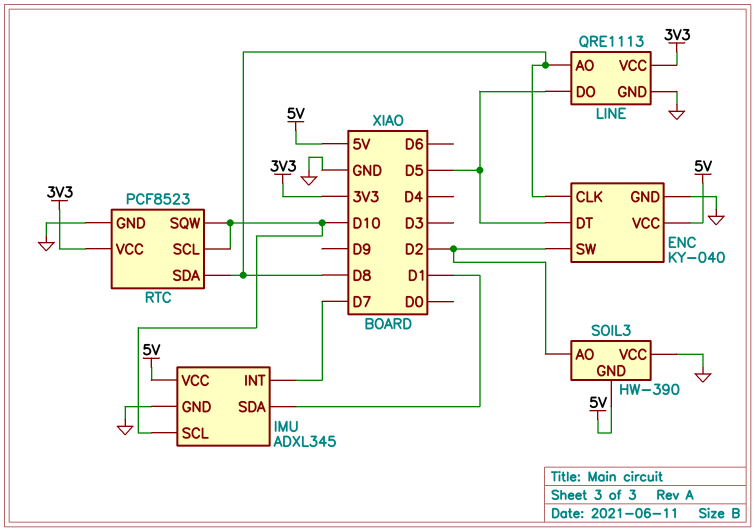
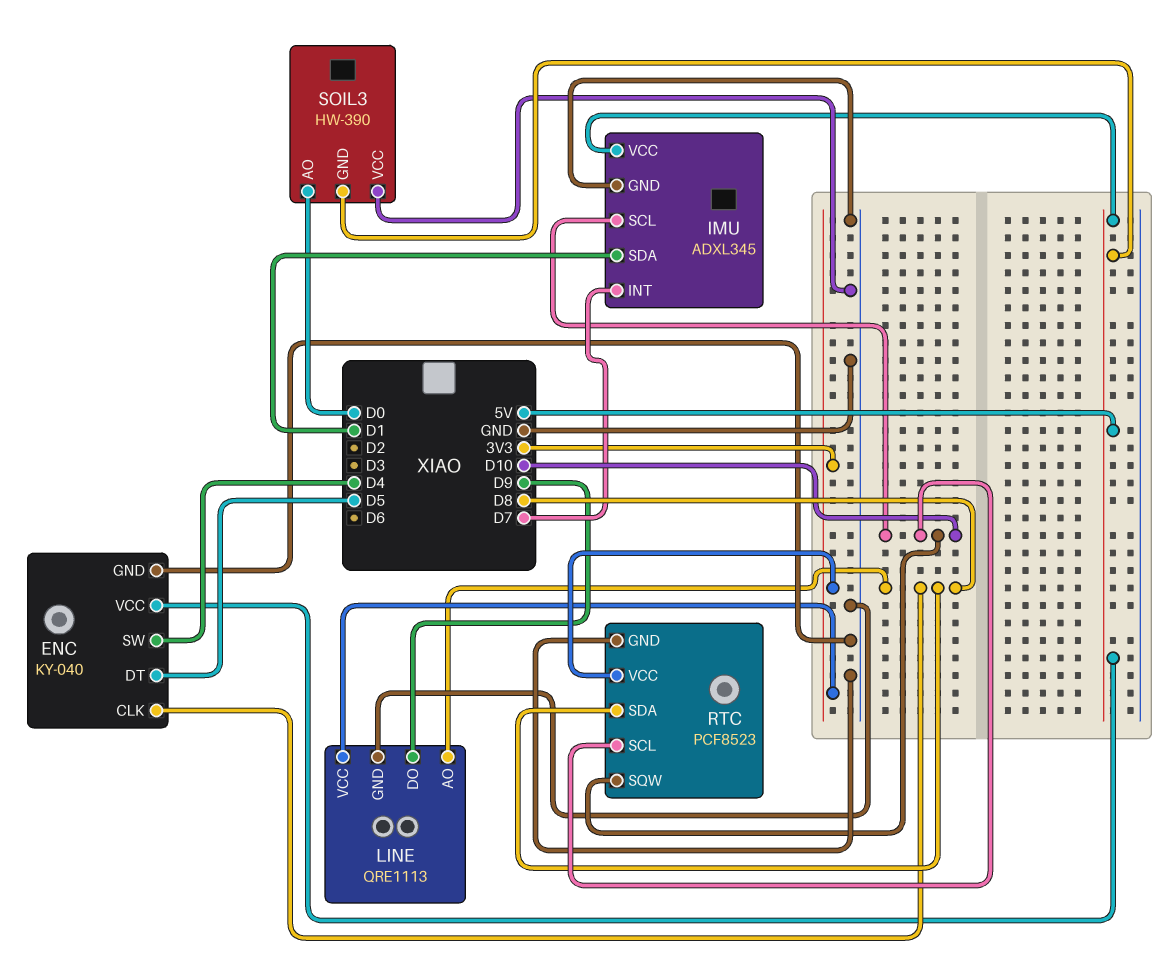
ENC pin SW: D2 -> D4
LINE pin DO: D5 -> D9
SOIL3 pin AO: D2 -> D0

